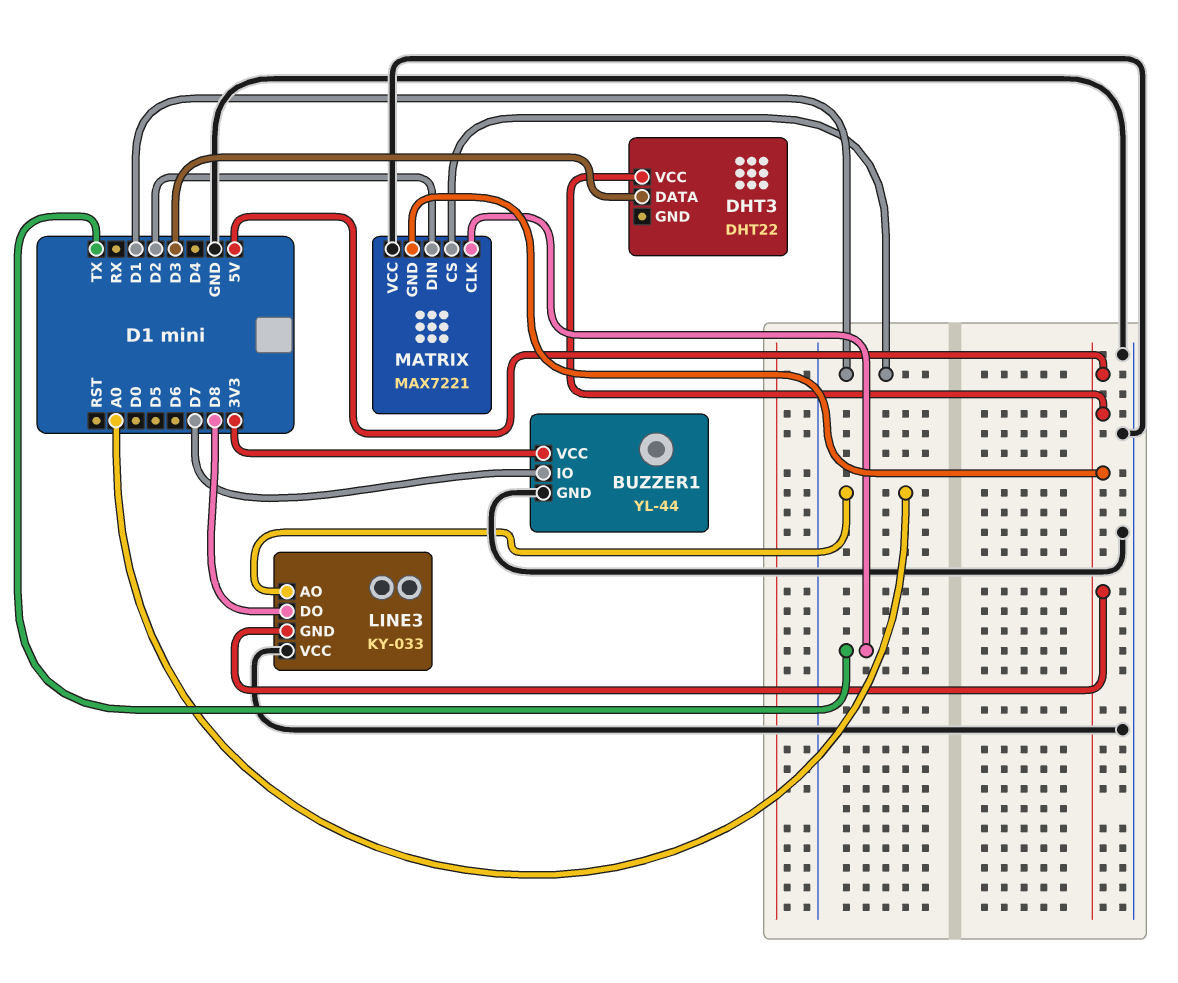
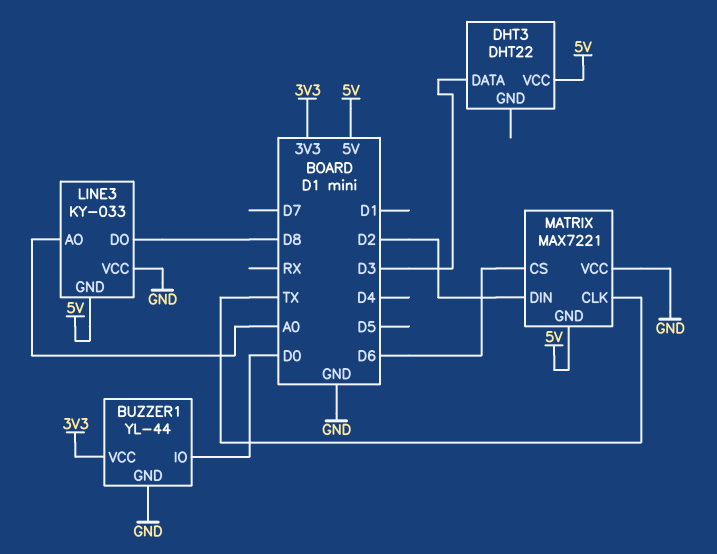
BUZZER1 pin IO: D7 -> D0
MATRIX pin CS: D1 -> D6

